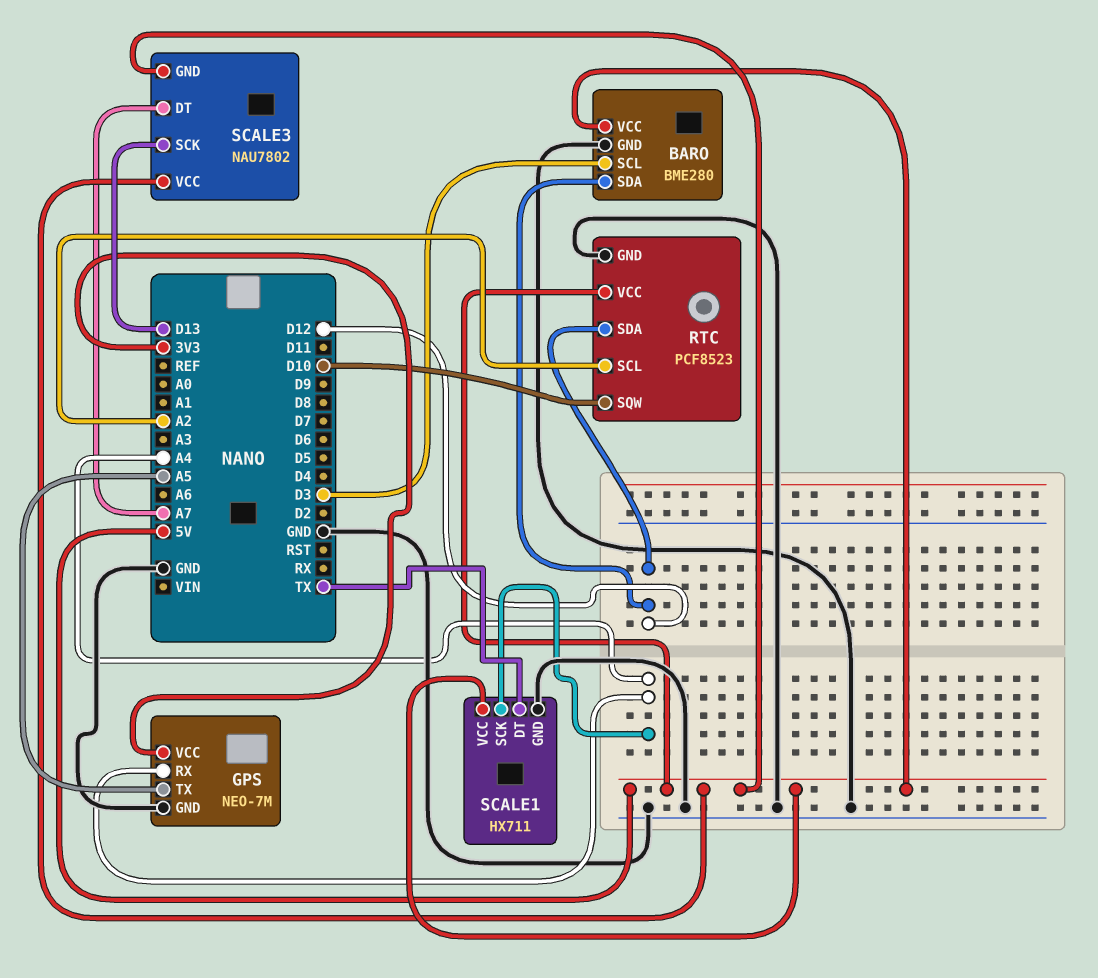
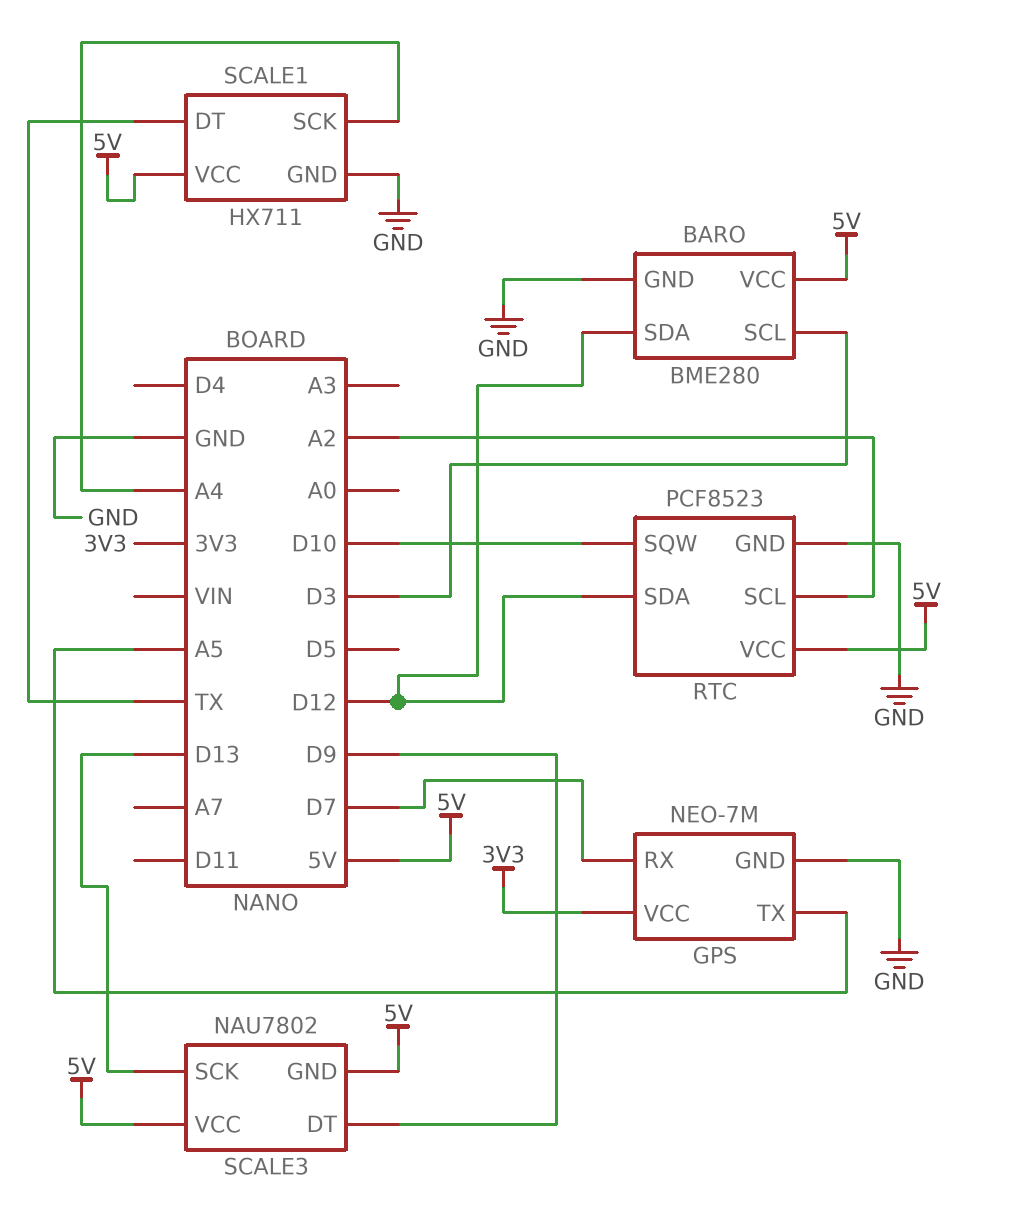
GPS pin RX: A4 -> D7
SCALE3 pin DT: A7 -> D9

